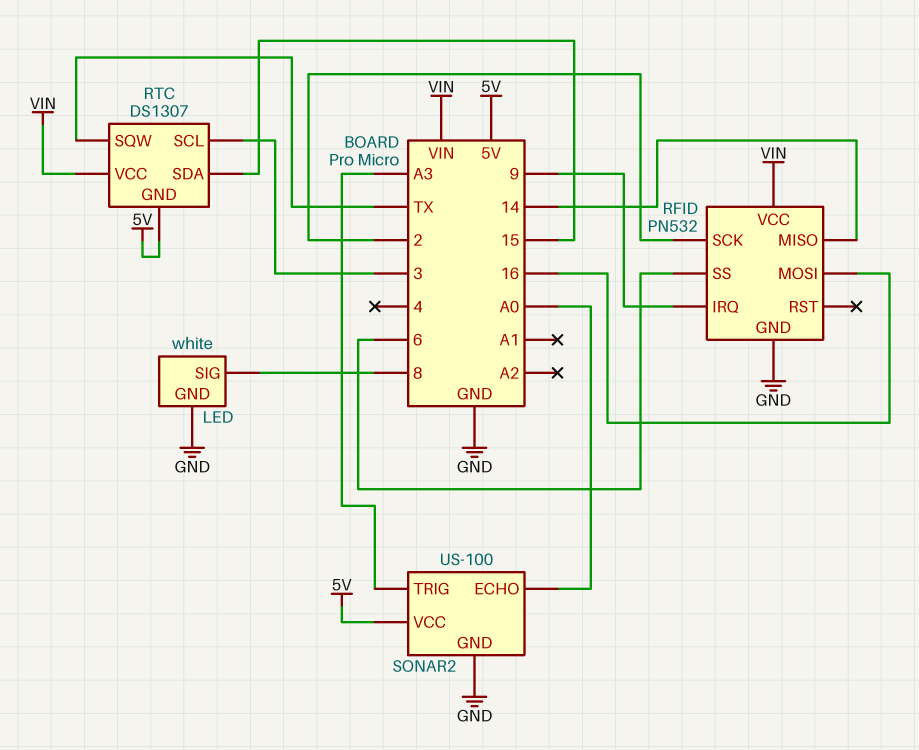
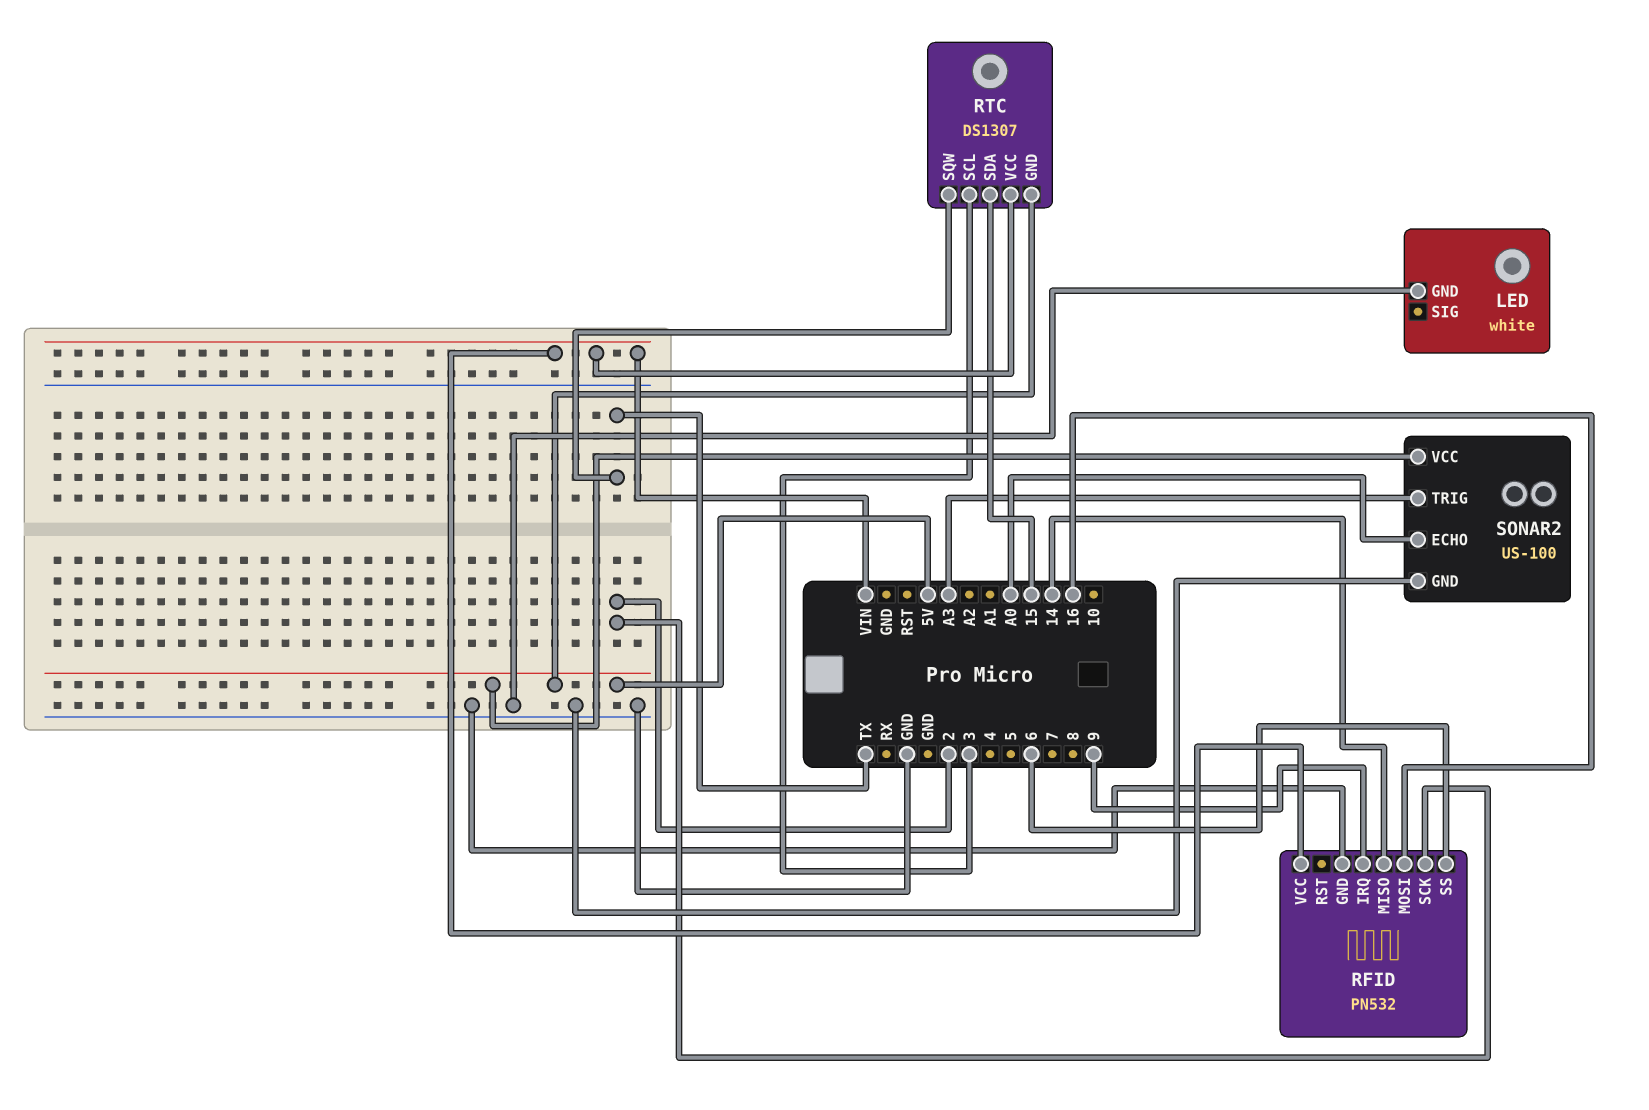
LED pin SIG: 8 -> none

